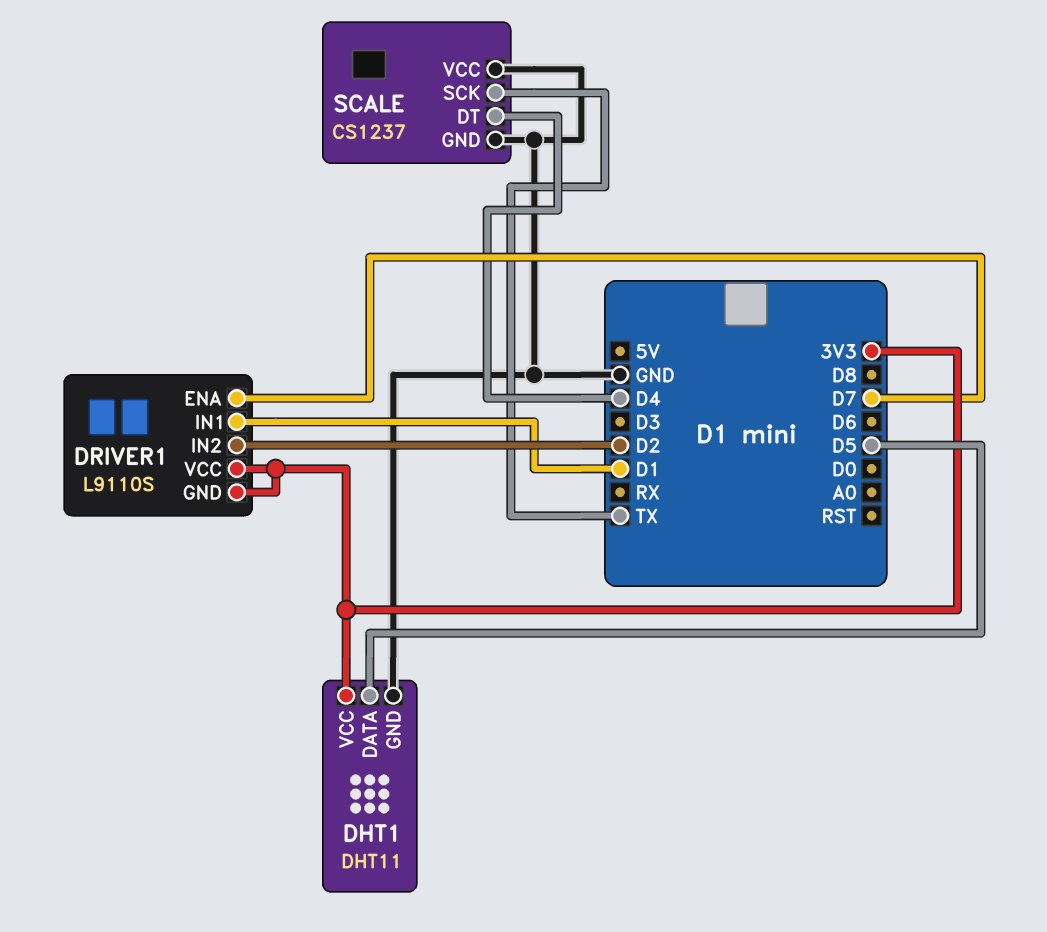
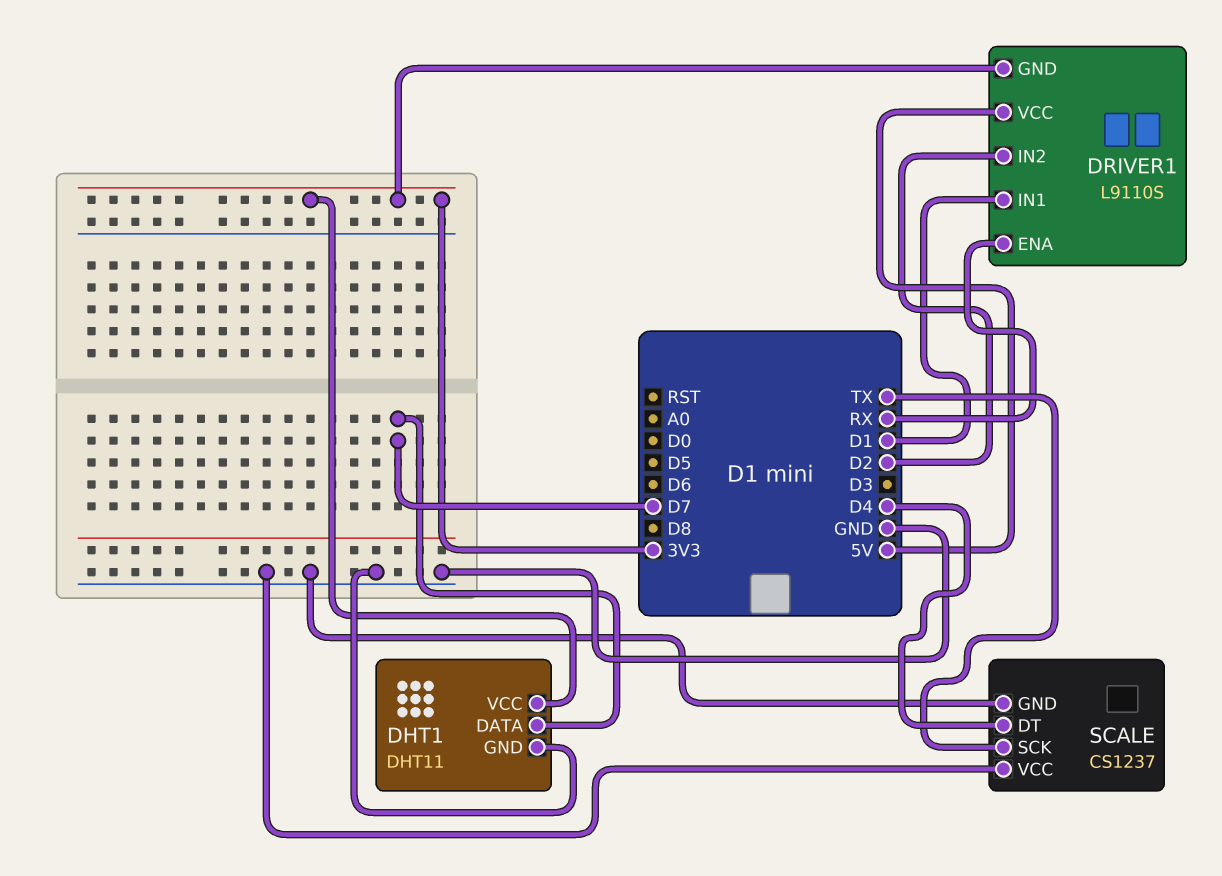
DHT1 pin DATA: D5 -> D7
DRIVER1 pin ENA: D7 -> RX
DRIVER1 pin VCC: 3V3 -> 5V

